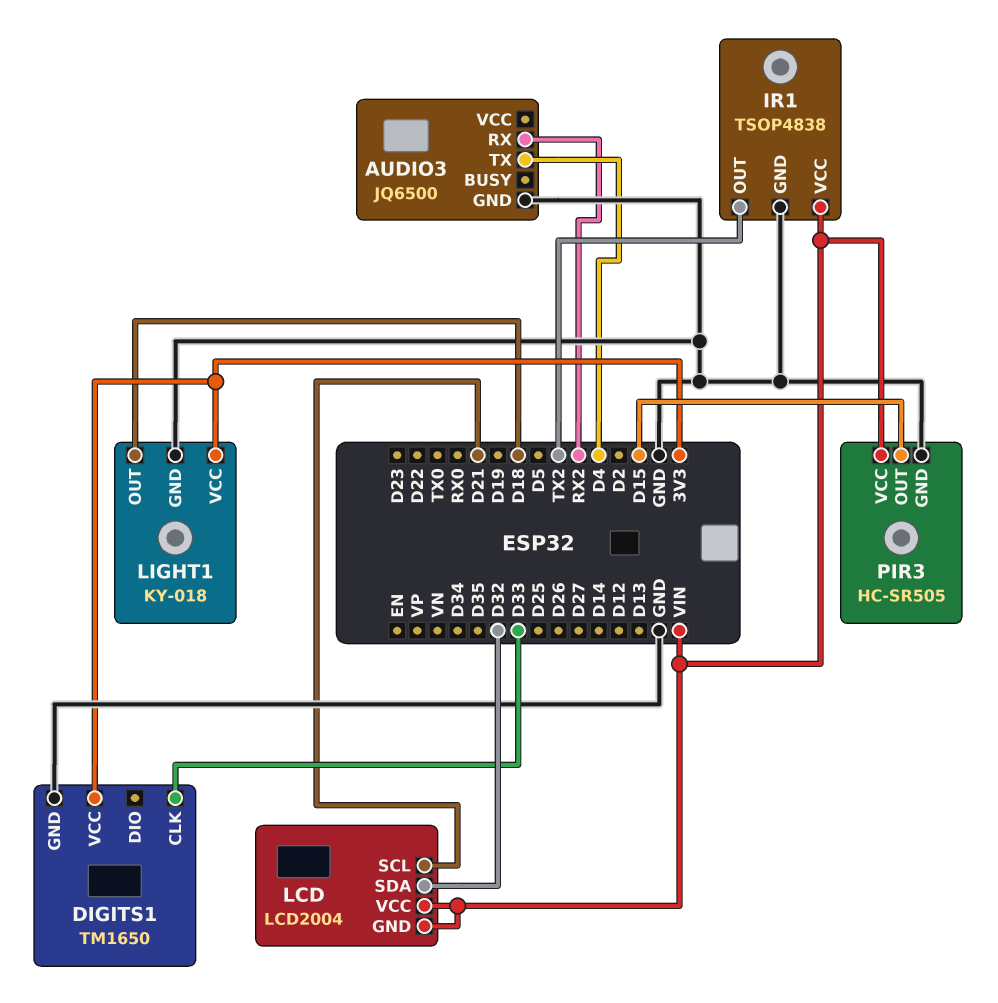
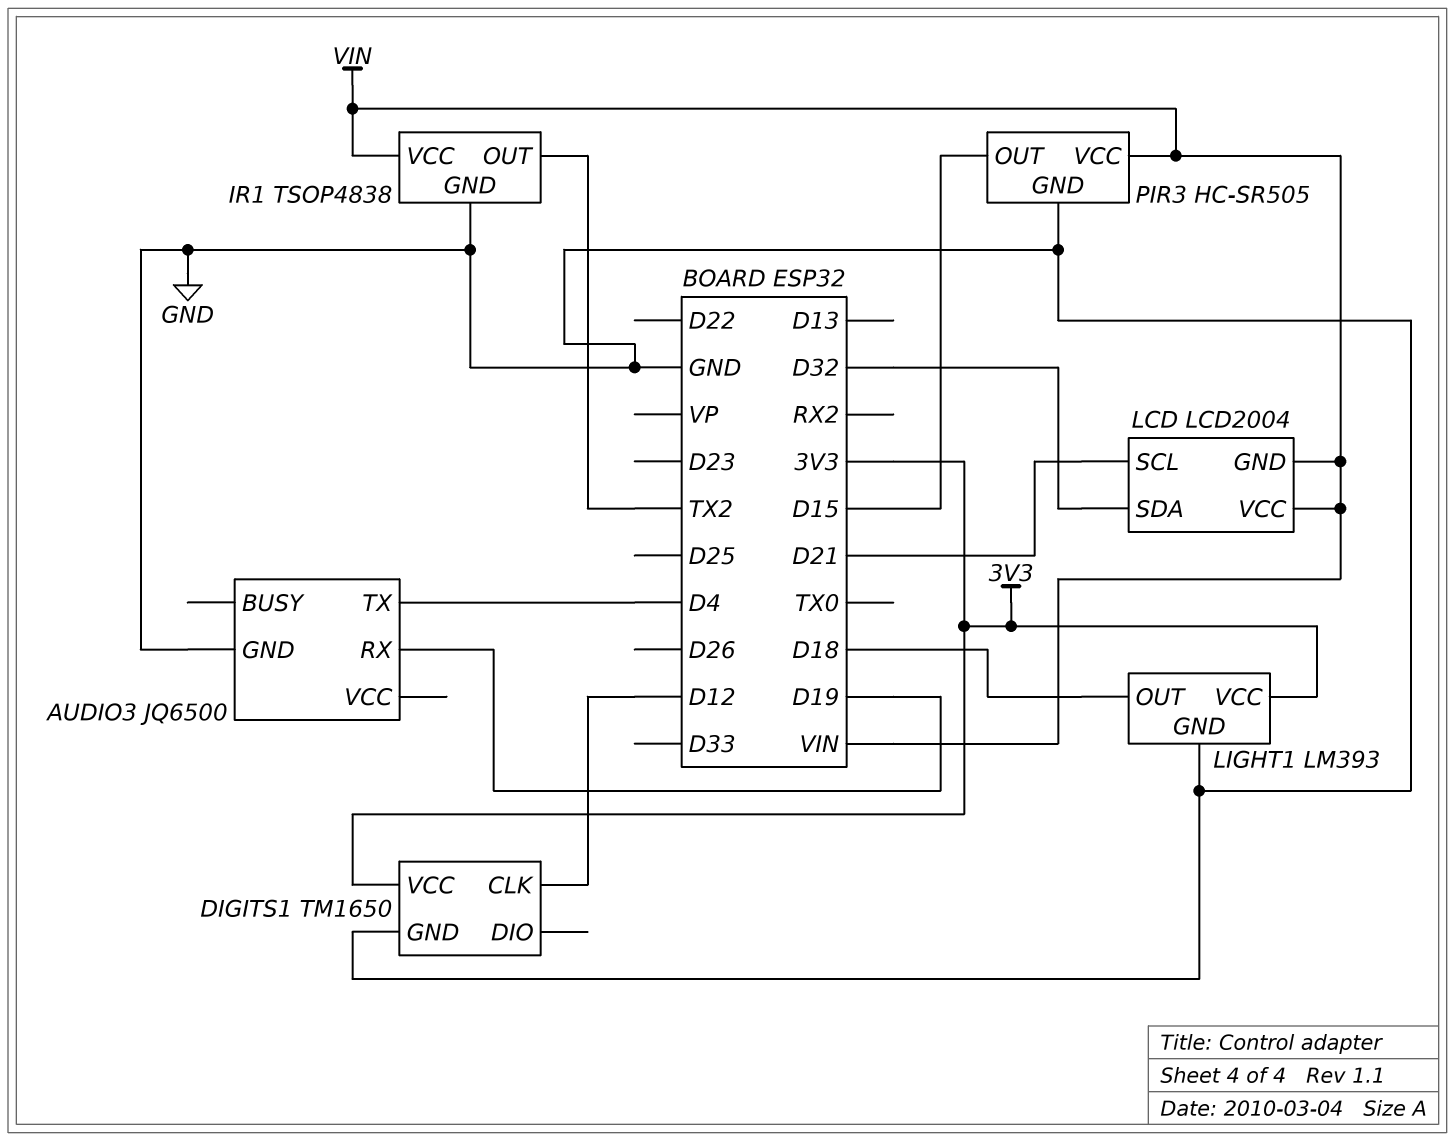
AUDIO3 pin RX: RX2 -> D19
DIGITS1 pin CLK: D33 -> D12
LIGHT1: KY-018 -> LM393

